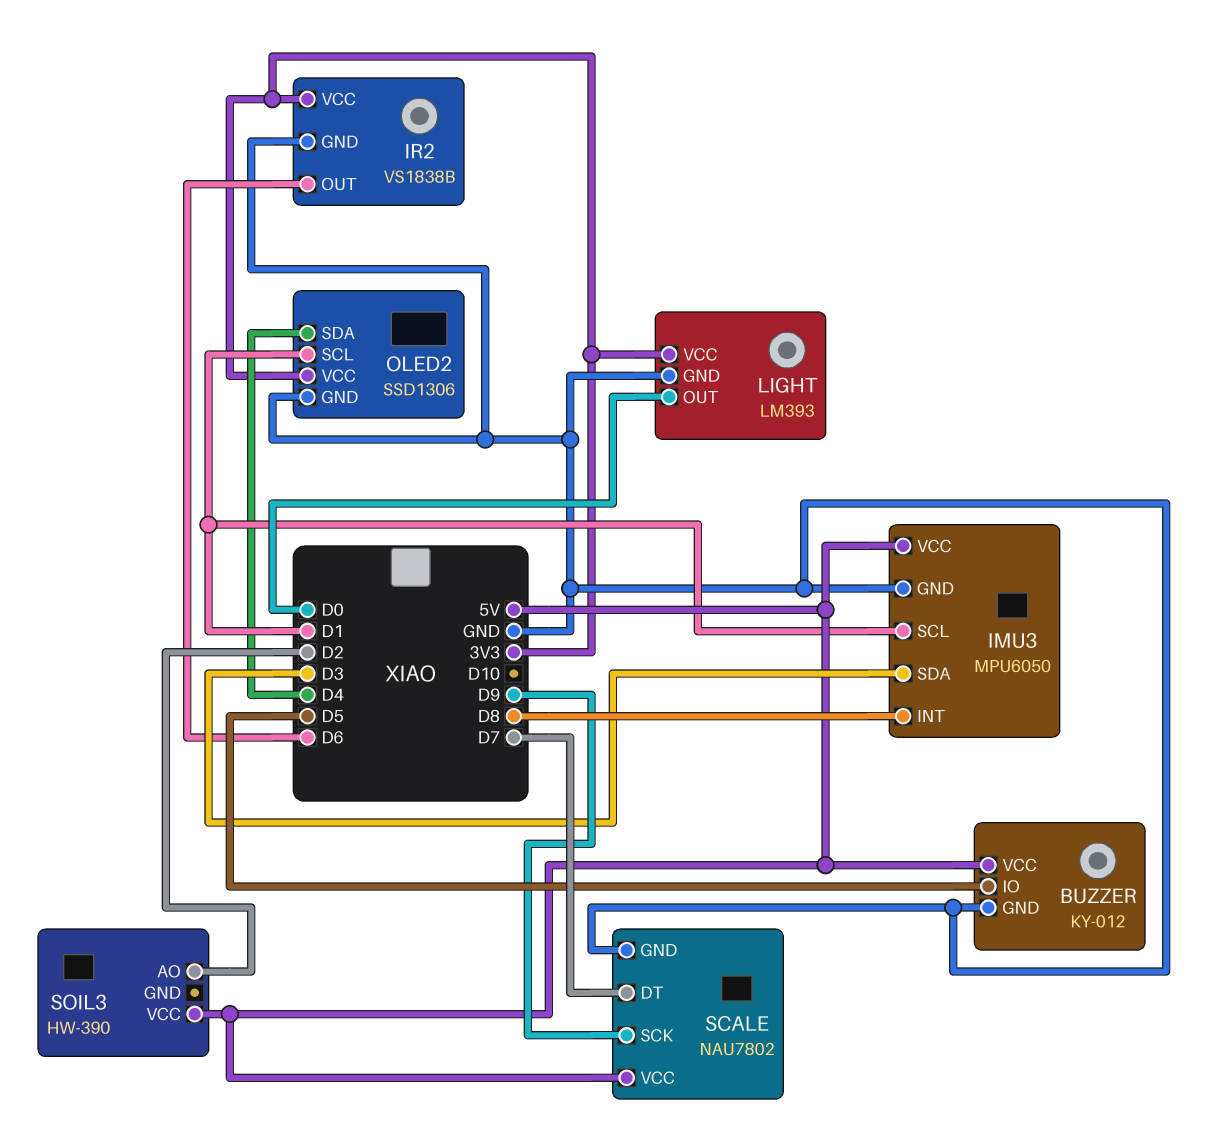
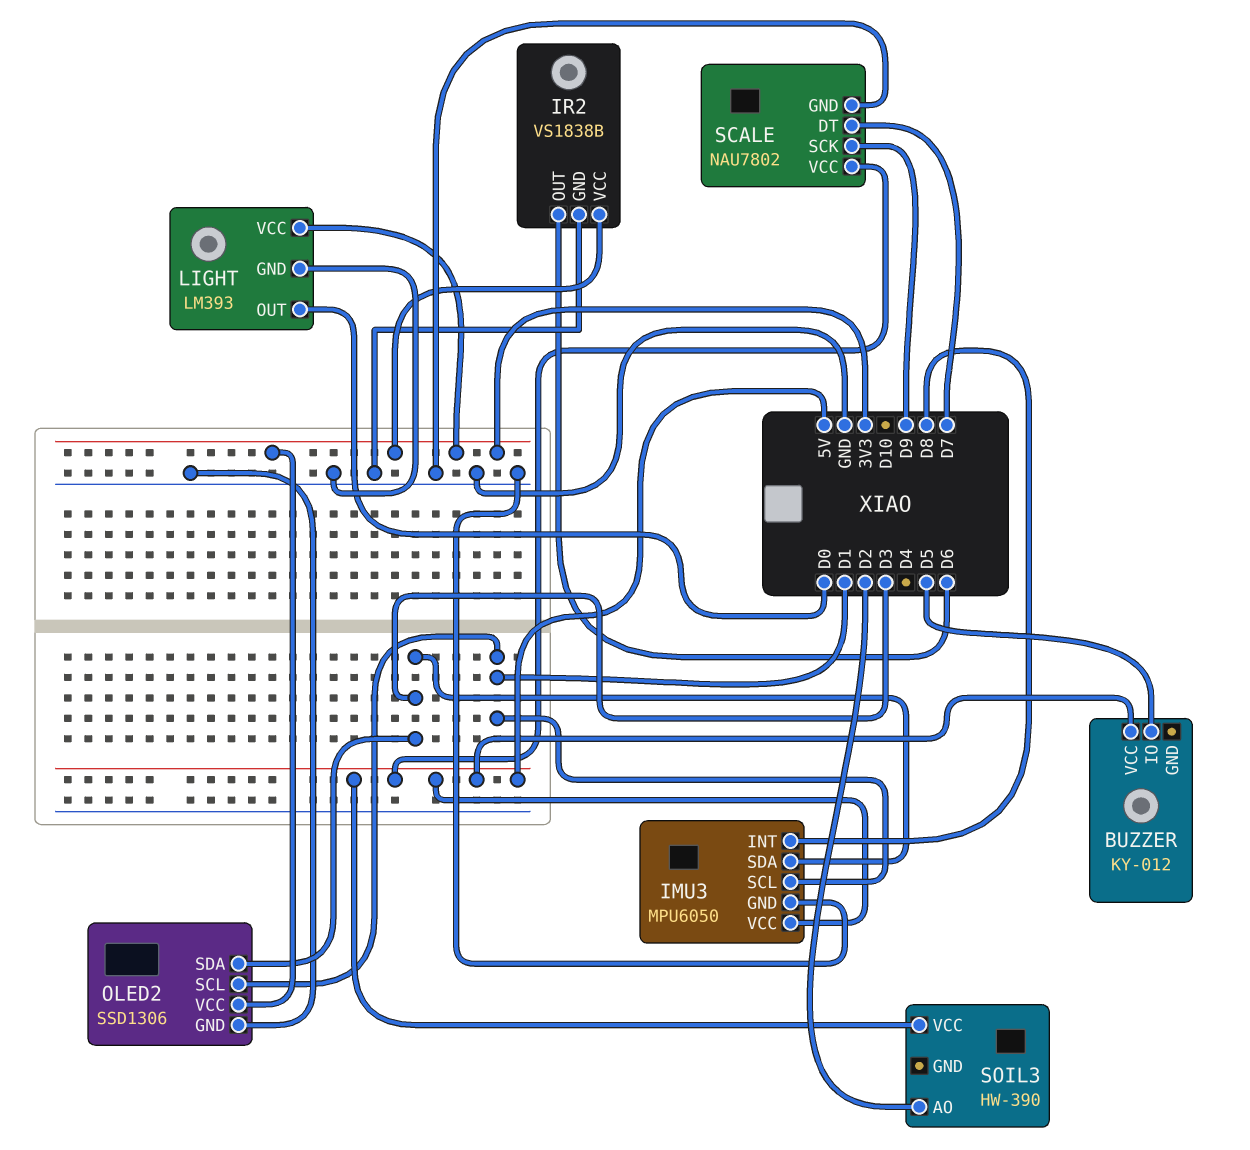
BUZZER pin GND: GND -> none
OLED2 pin SDA: D4 -> D3

